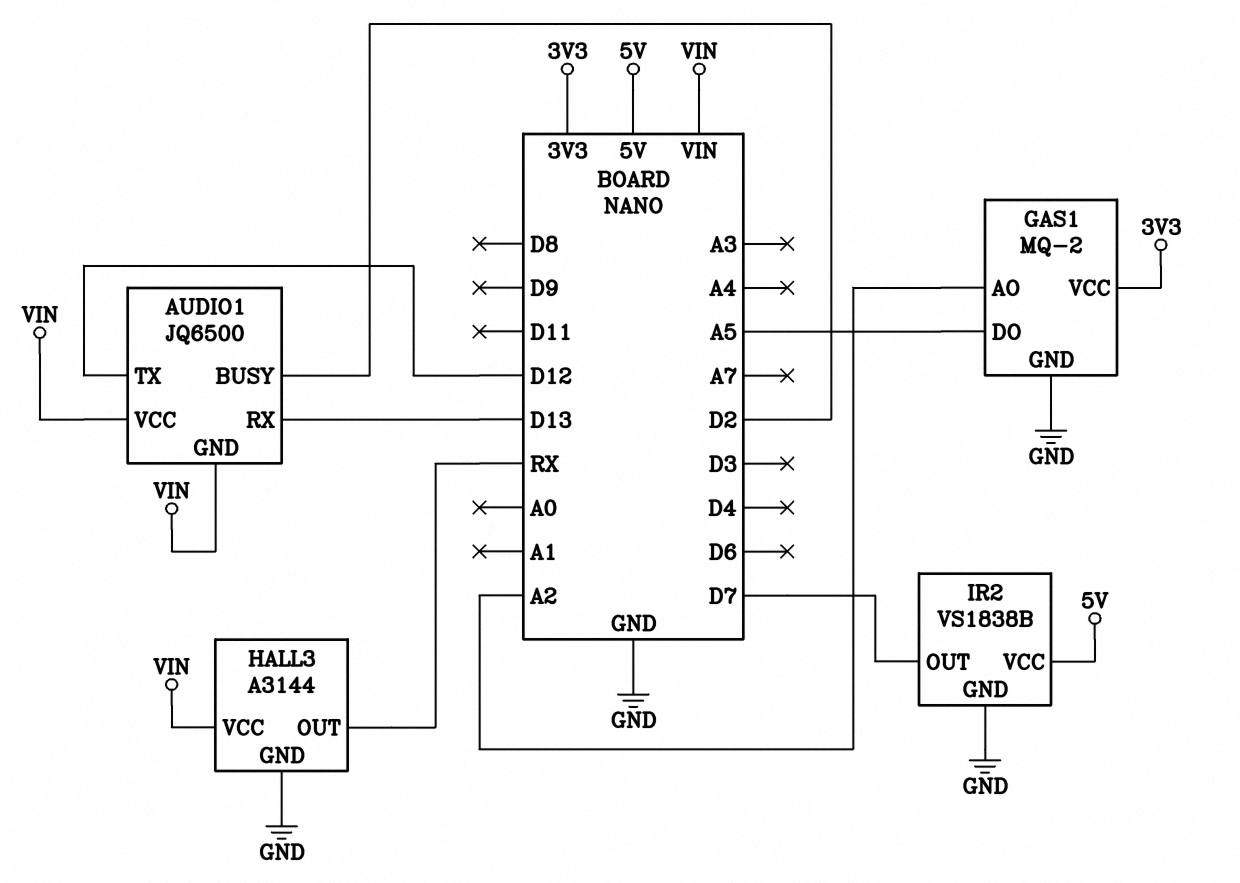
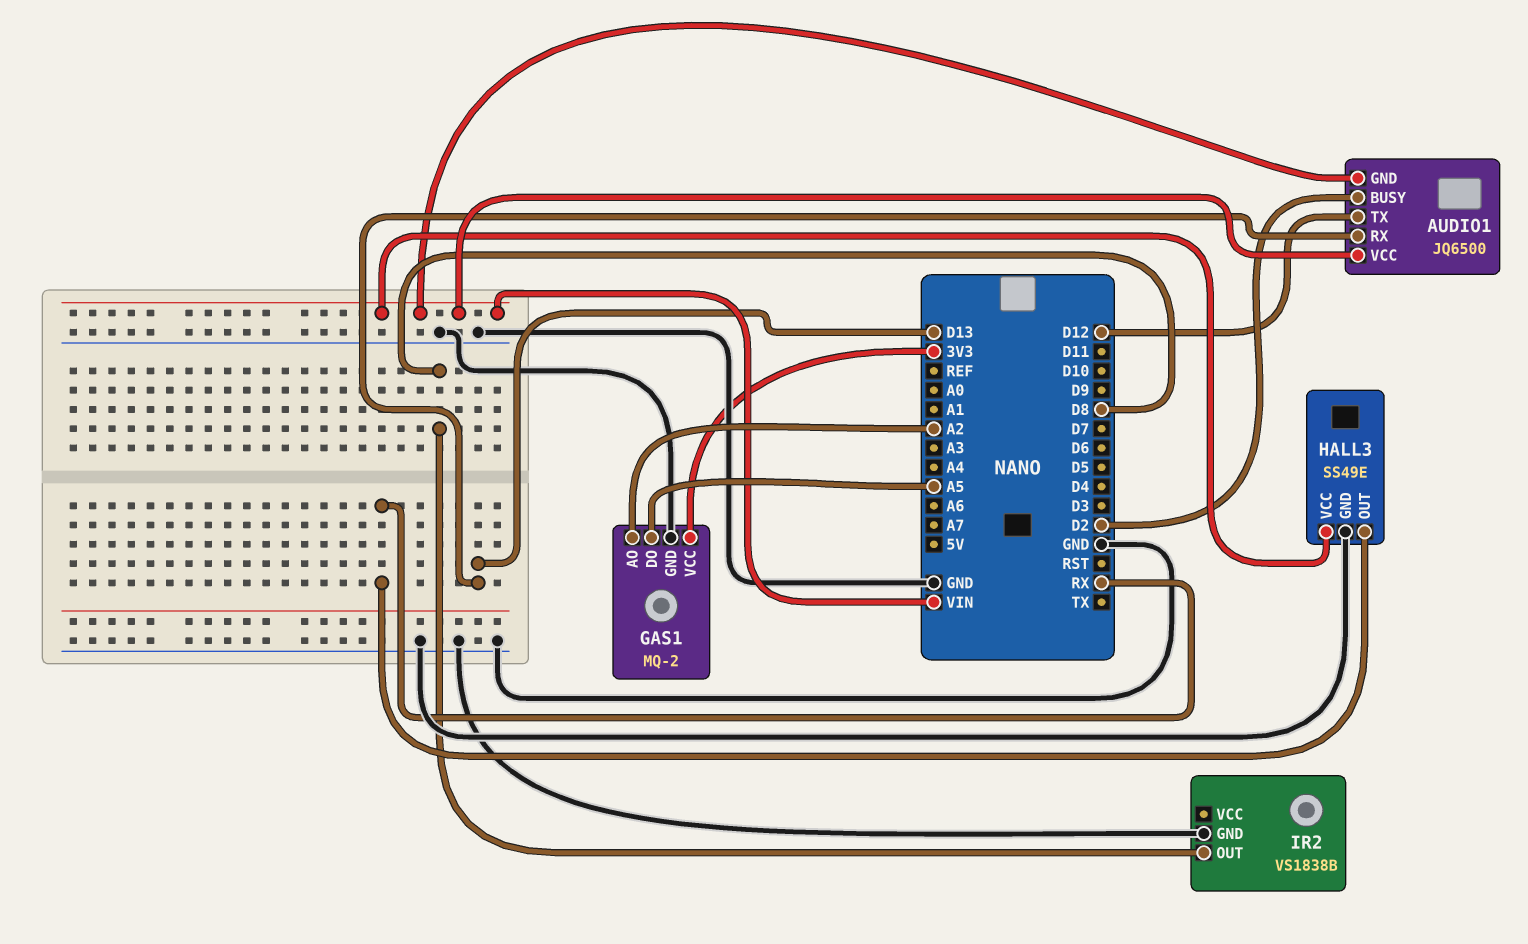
HALL3: A3144 -> SS49E
IR2 pin OUT: D7 -> D8
IR2 pin VCC: 5V -> none

